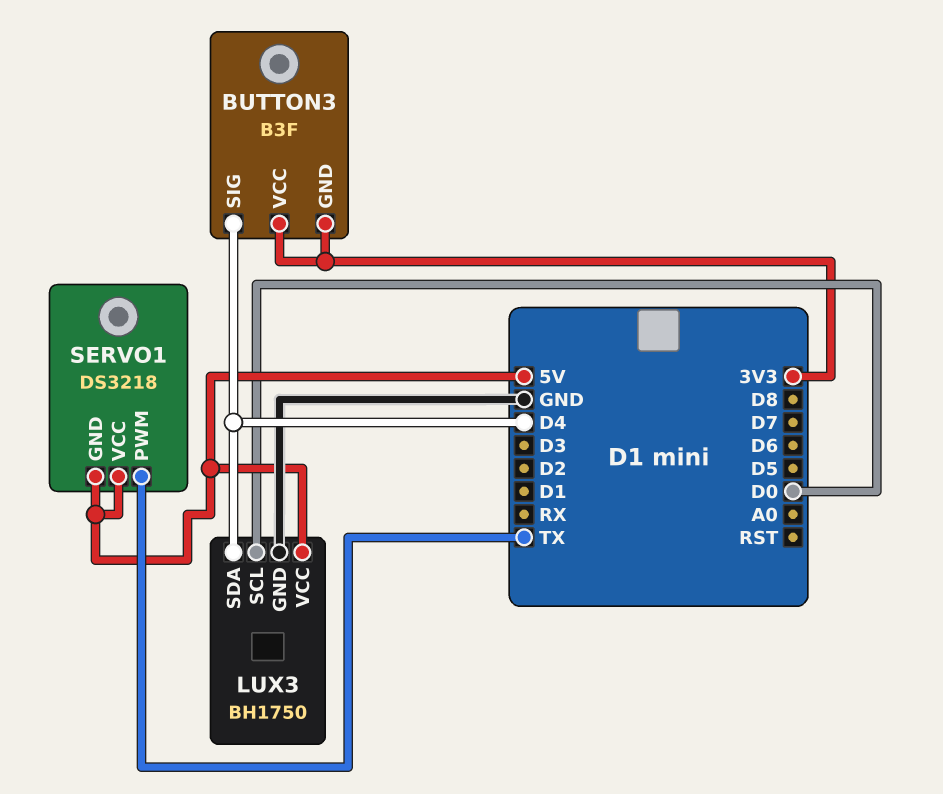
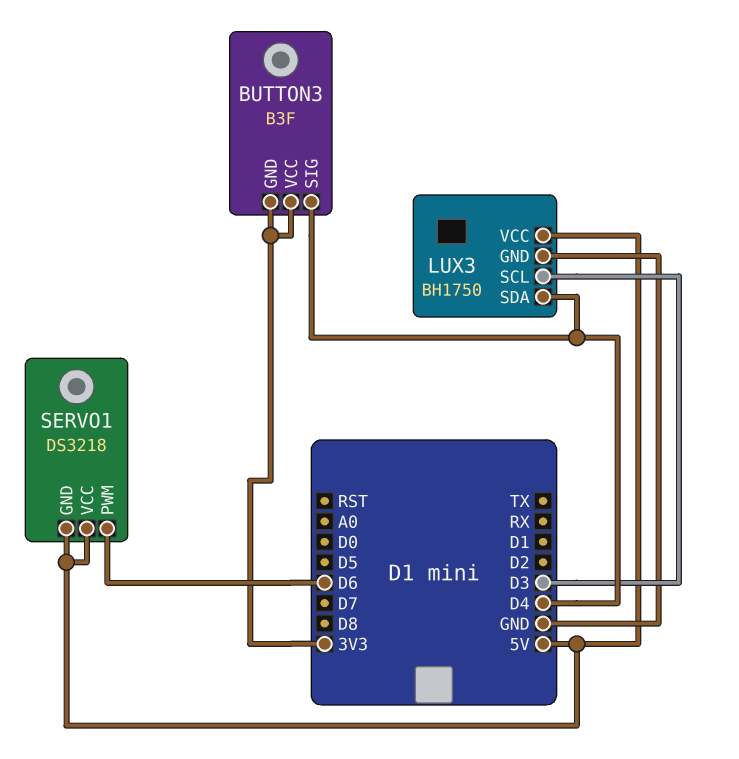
LUX3 pin SCL: D0 -> D3
SERVO1 pin PWM: TX -> D6

